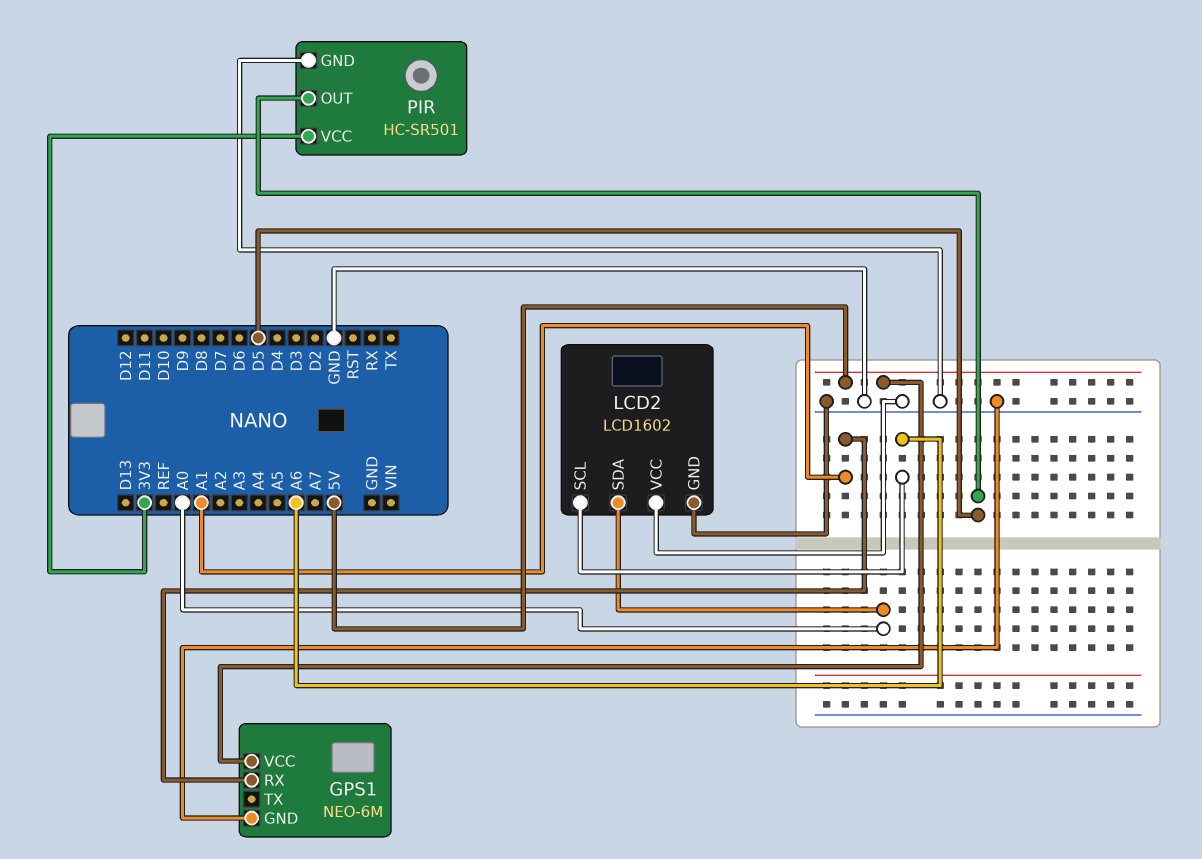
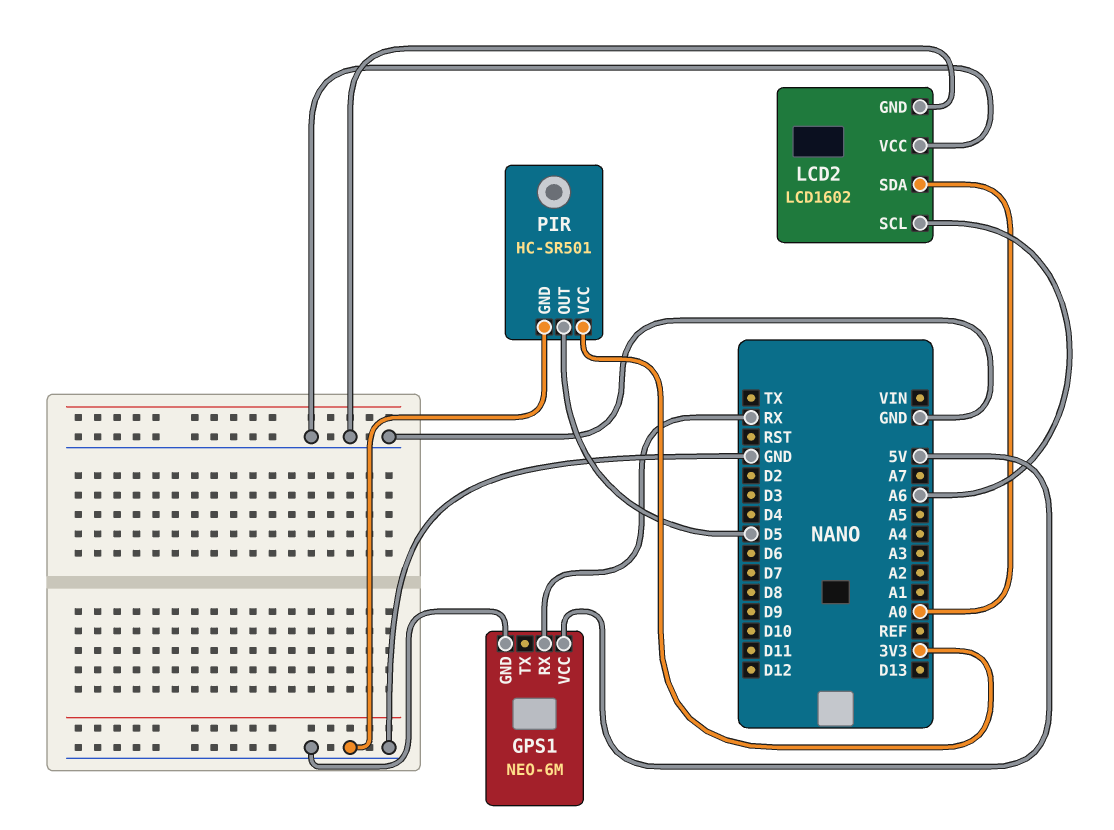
GPS1 pin RX: A1 -> RX

